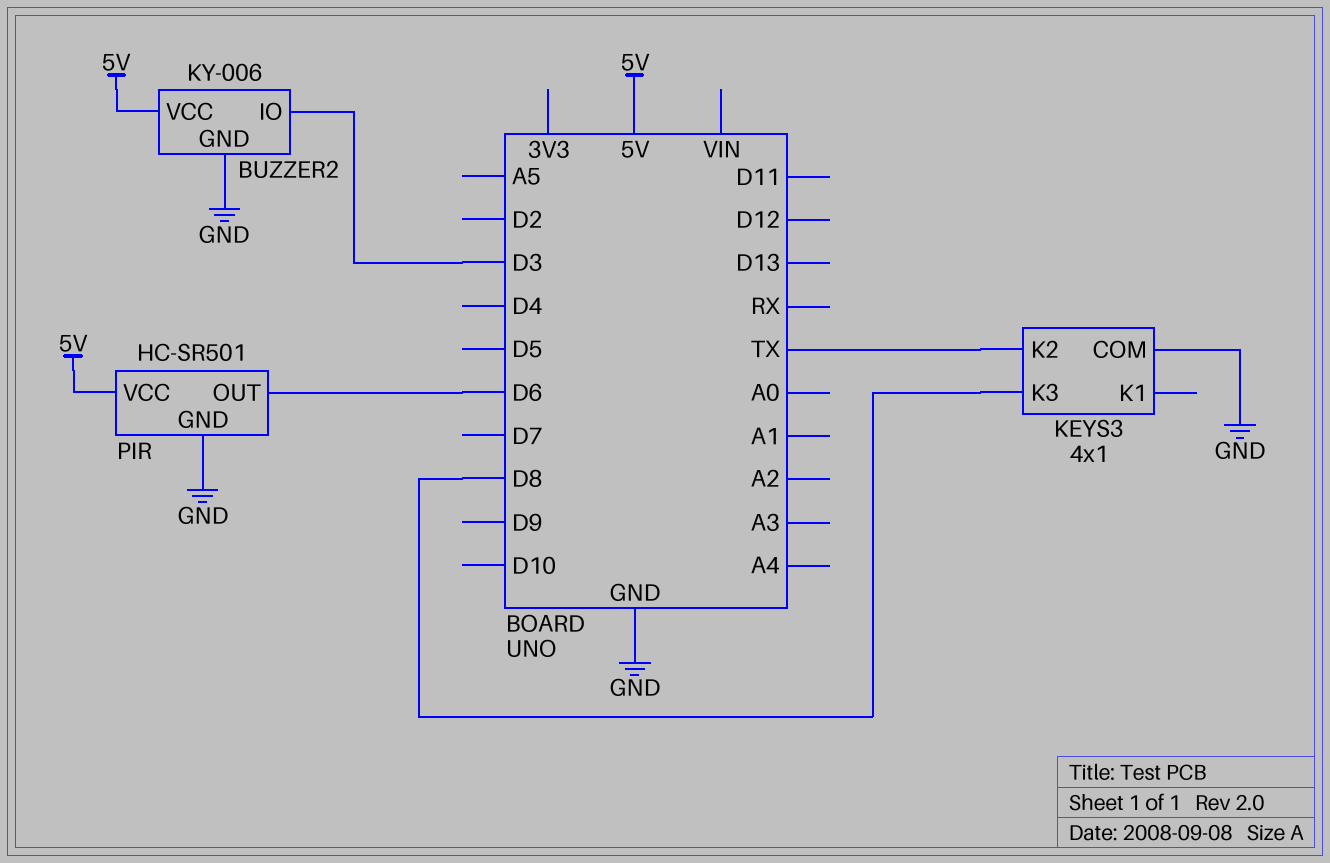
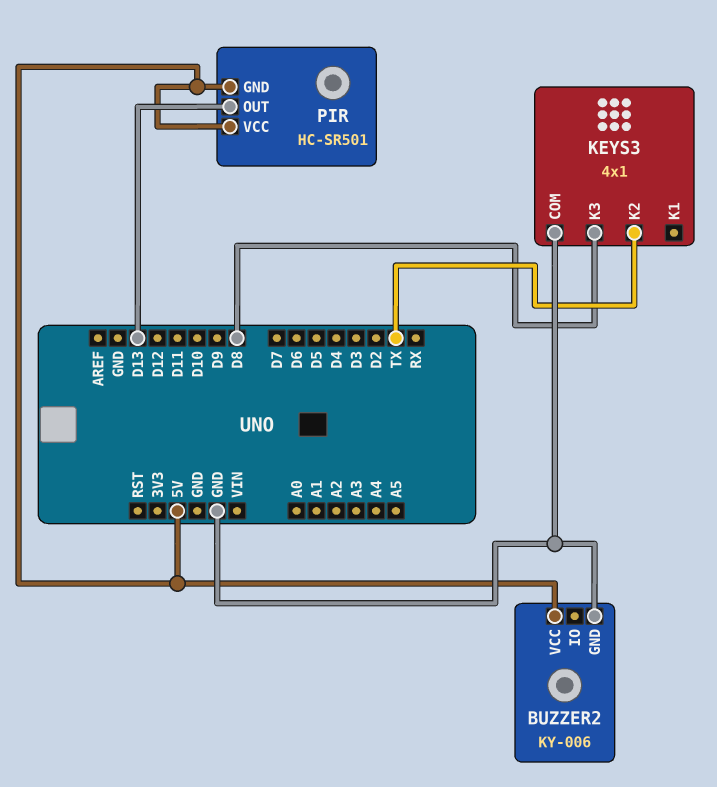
BUZZER2 pin IO: D3 -> none
PIR pin GND: GND -> 5V
PIR pin OUT: D6 -> D13

